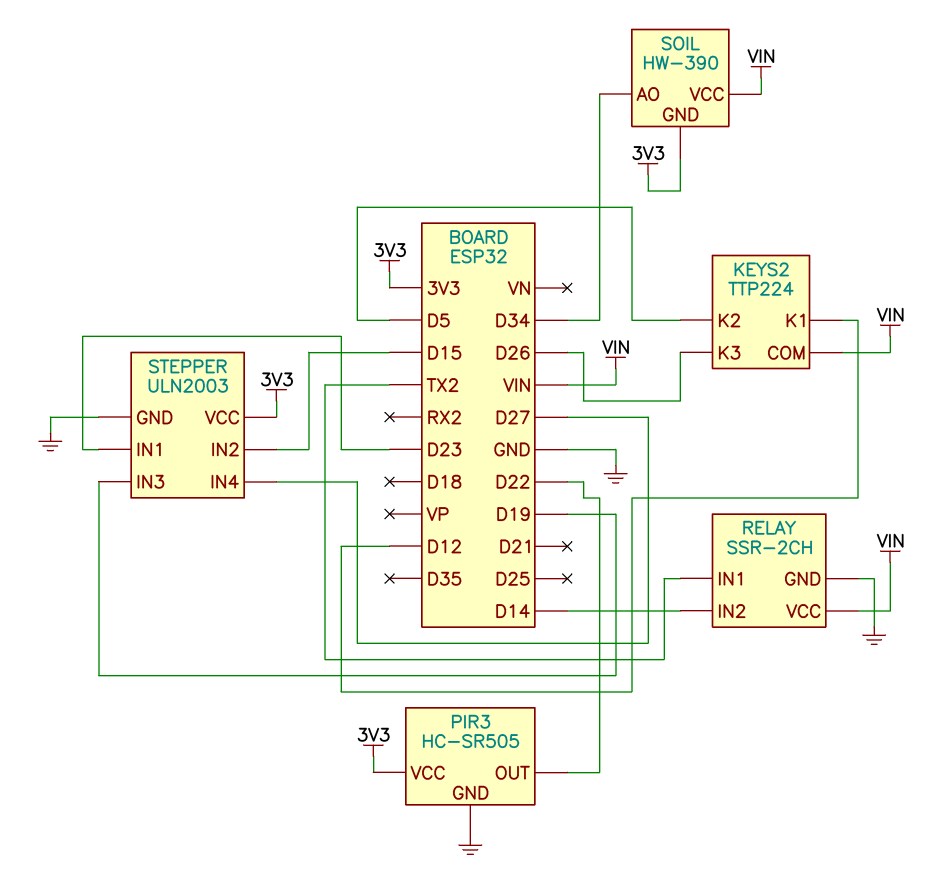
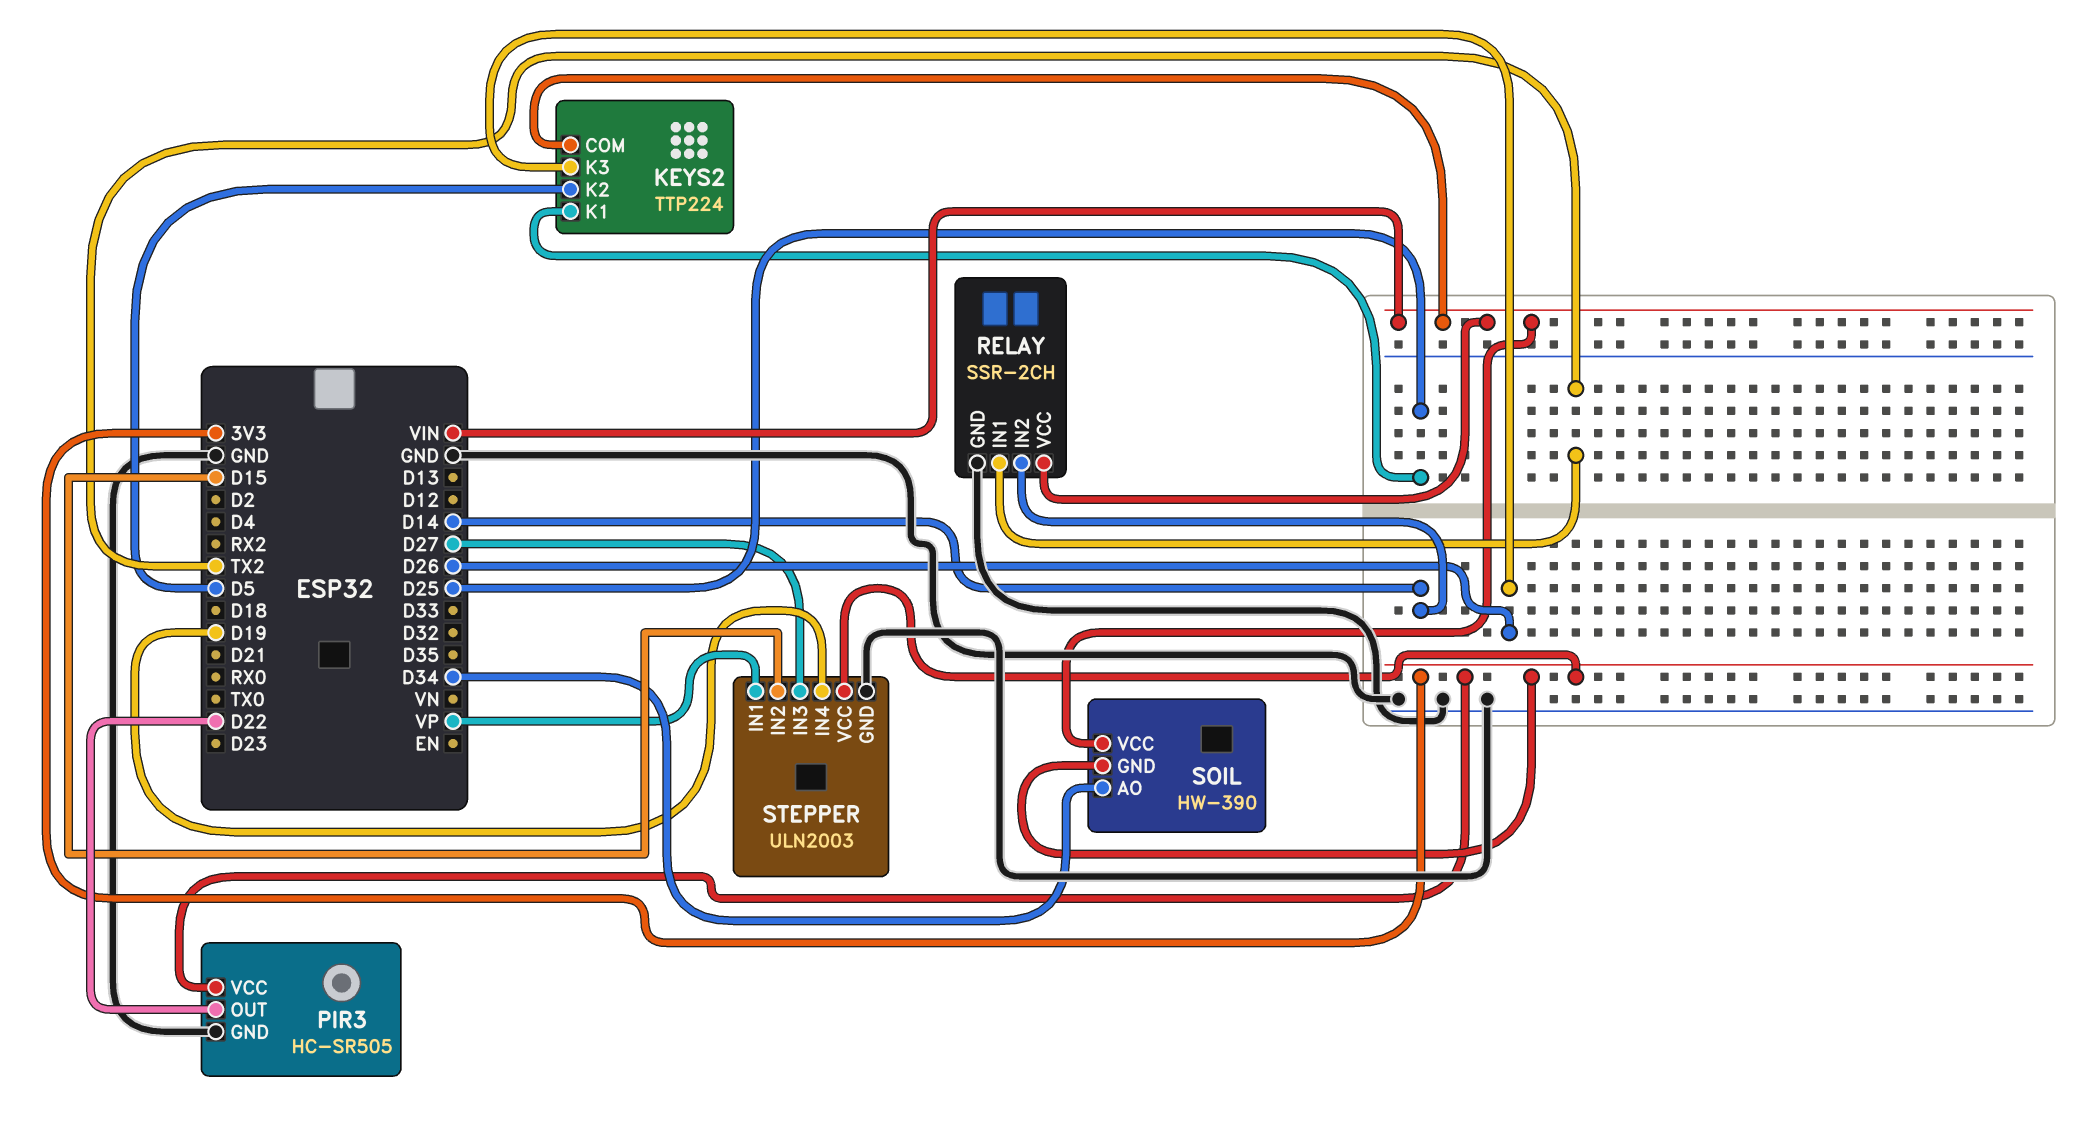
KEYS2 pin K1: D12 -> D25
STEPPER pin IN1: D23 -> VP
STEPPER pin IN3: D19 -> D27
STEPPER pin IN4: D27 -> D19

